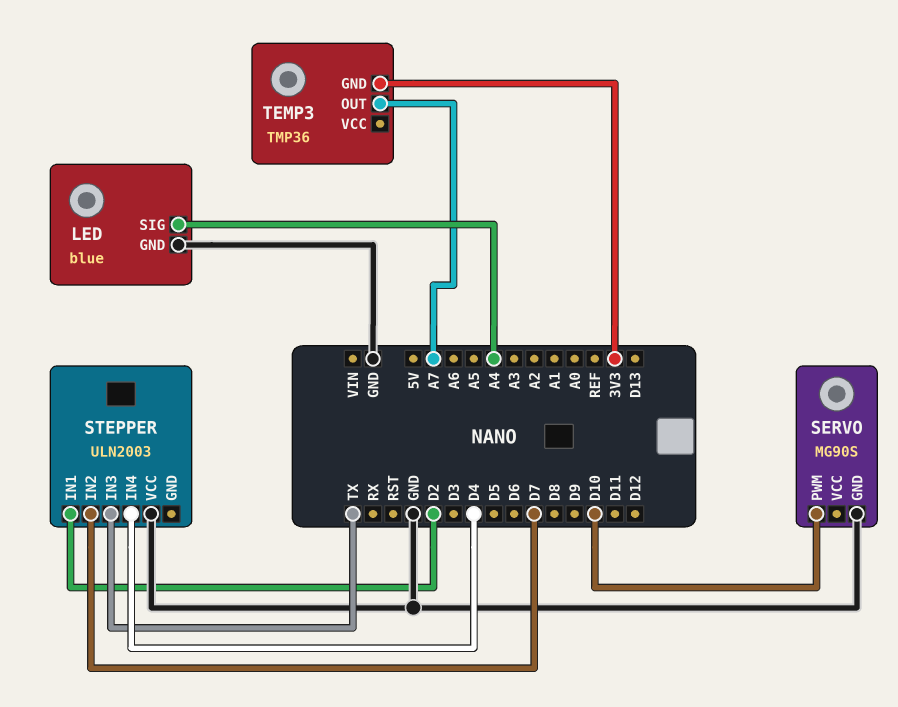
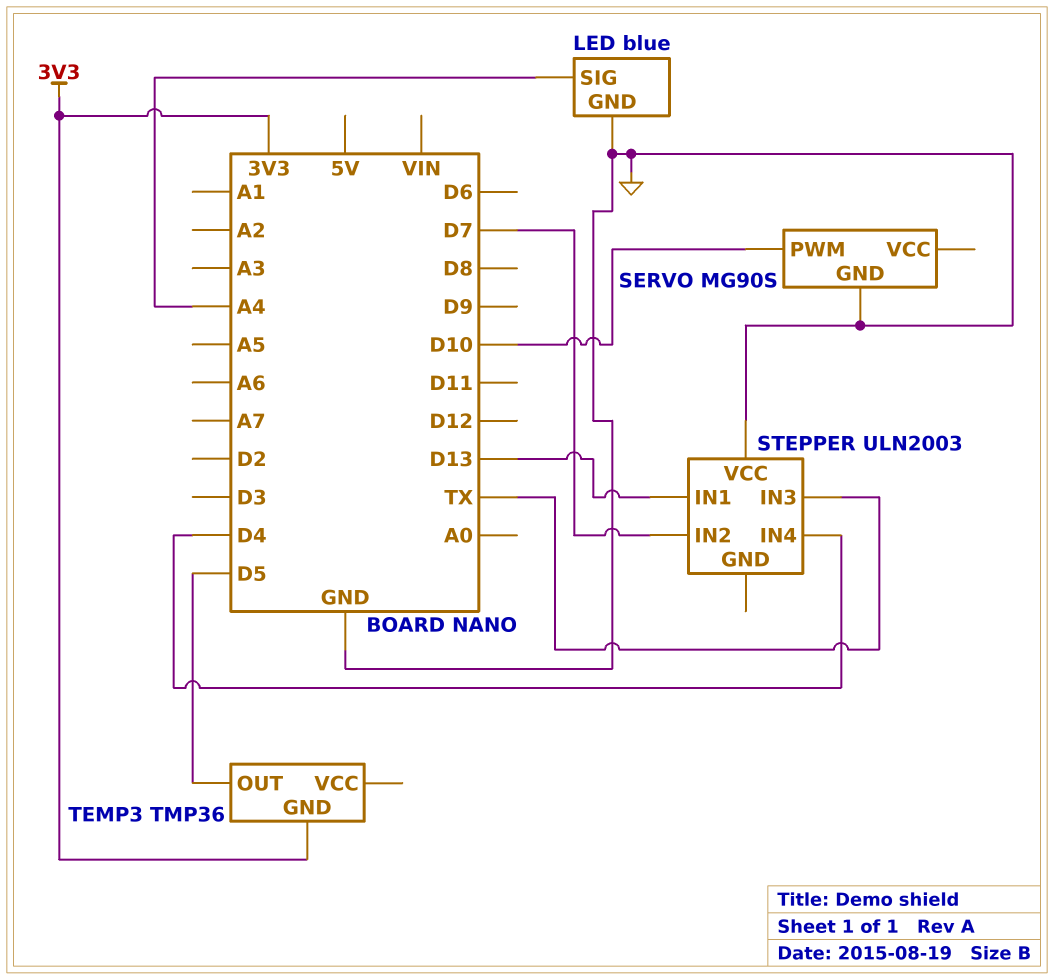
STEPPER pin IN1: D2 -> D13
TEMP3 pin OUT: A7 -> D5

